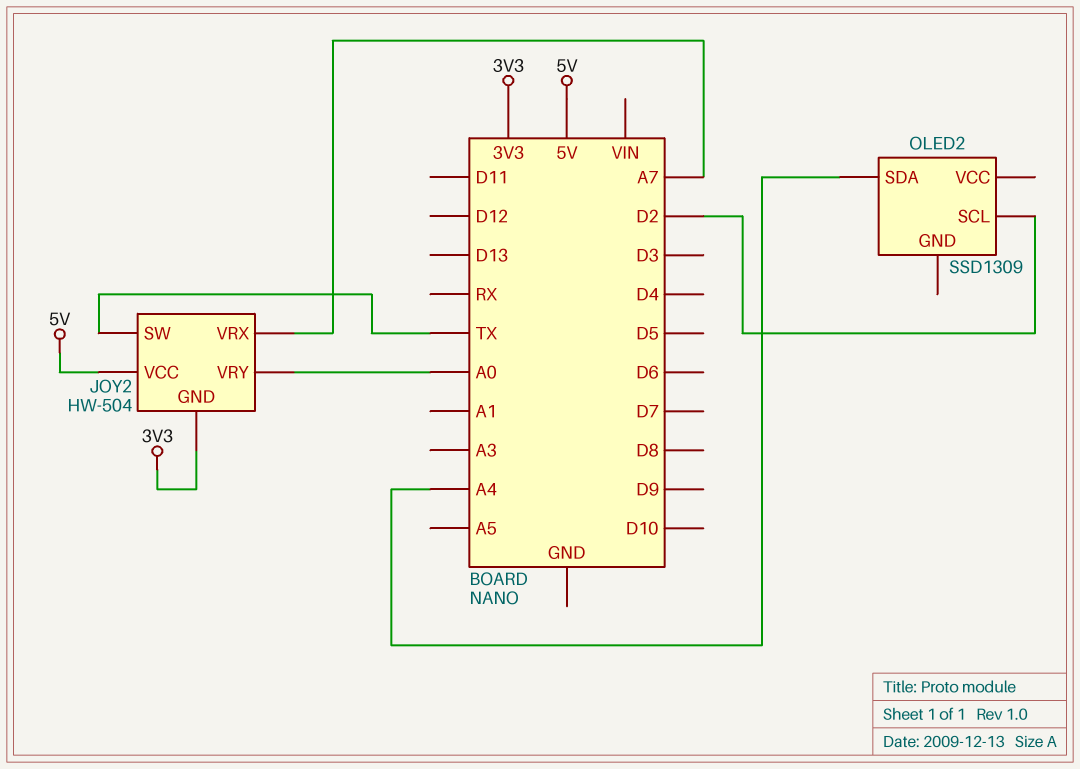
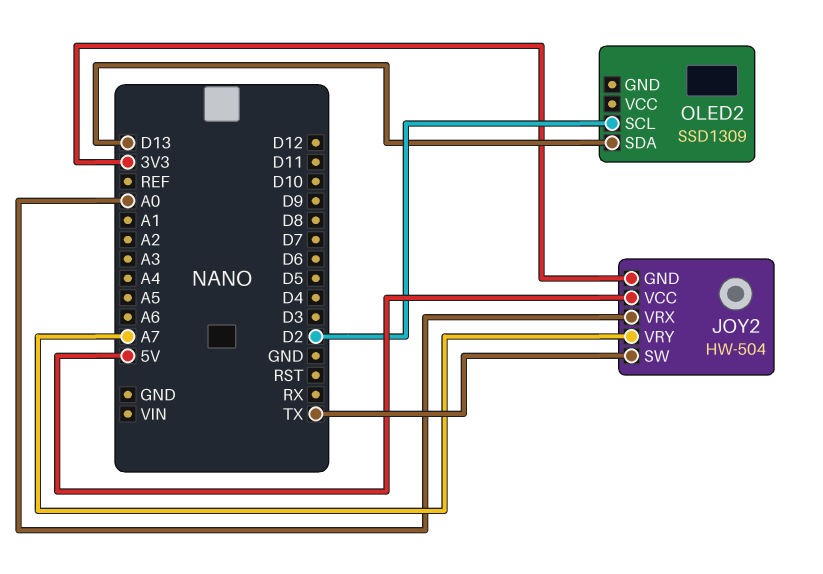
JOY2 pin VRX: A7 -> A0
JOY2 pin VRY: A0 -> A7
OLED2 pin SDA: A4 -> D13

